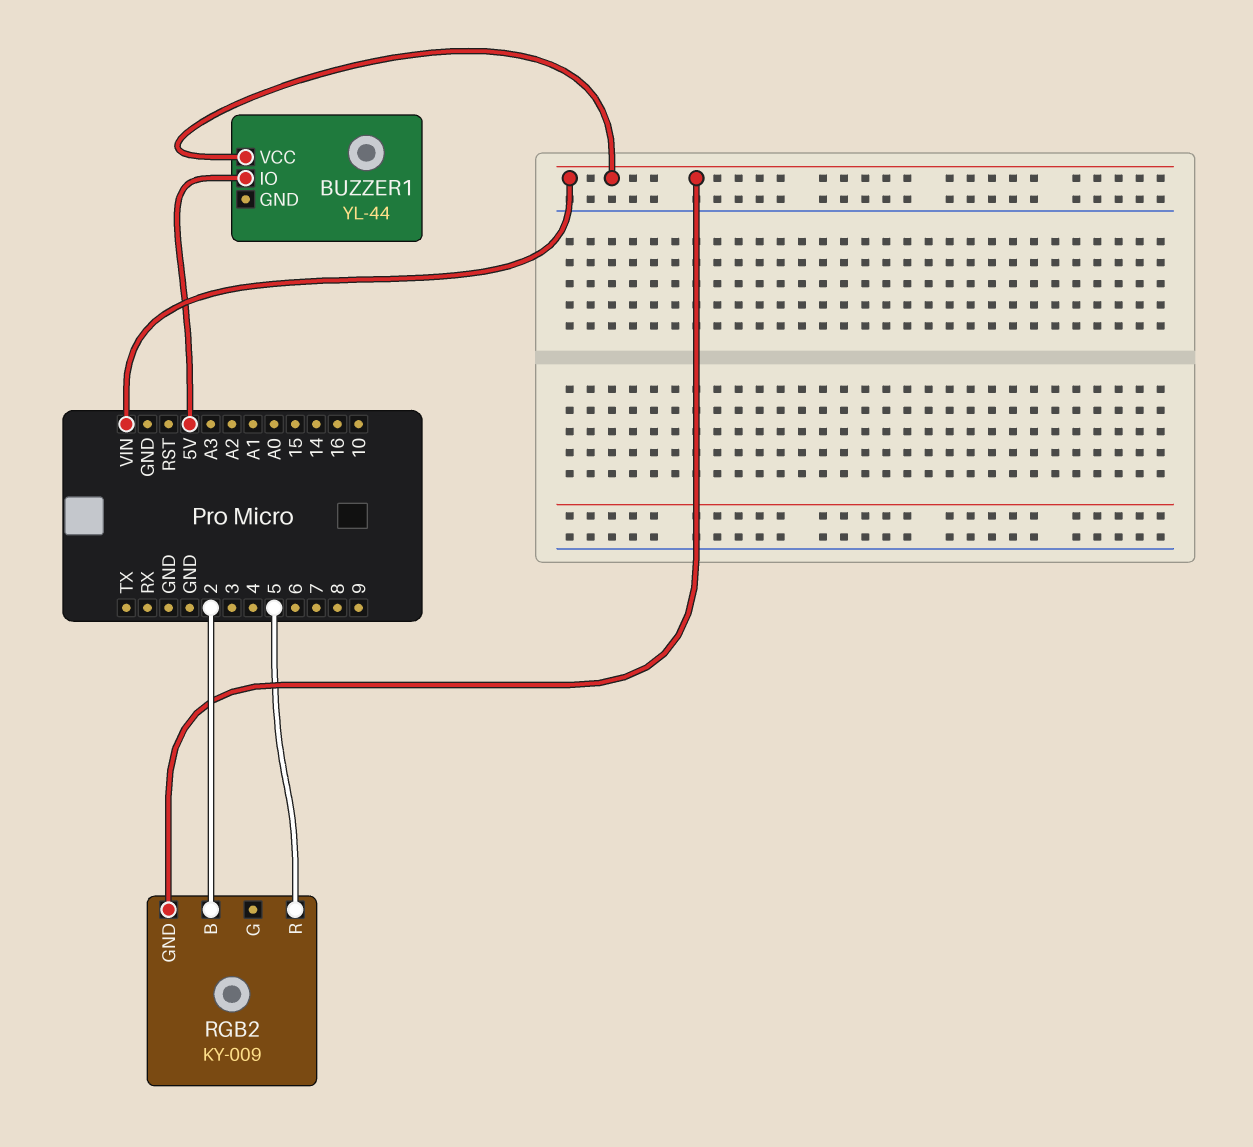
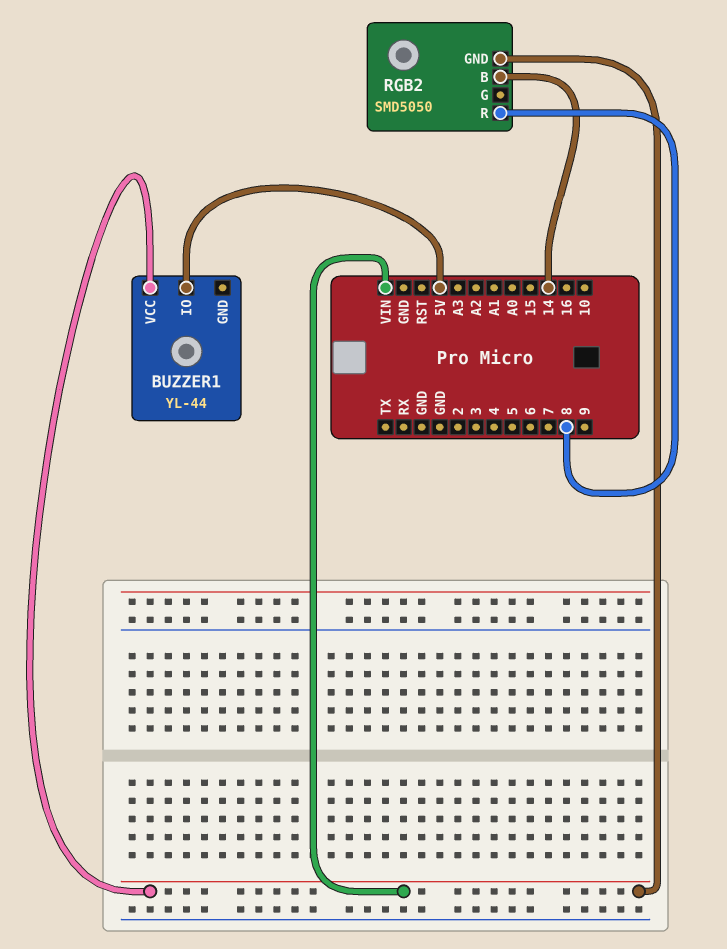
RGB2: KY-009 -> SMD5050
RGB2 pin B: 2 -> 14
RGB2 pin R: 5 -> 8

